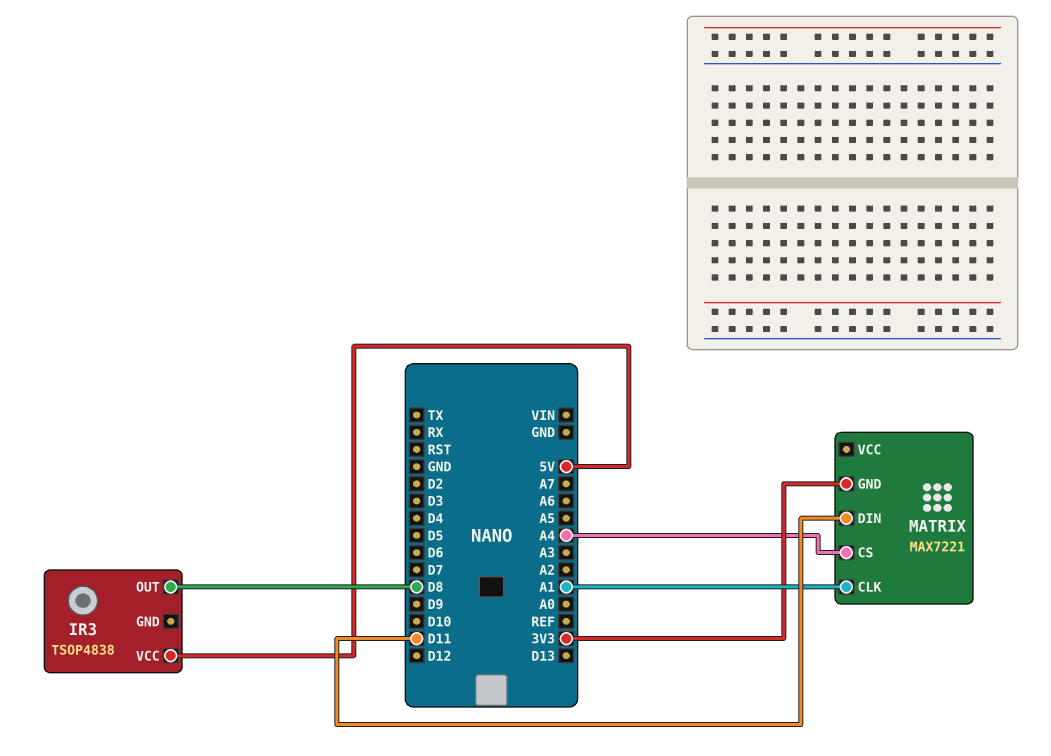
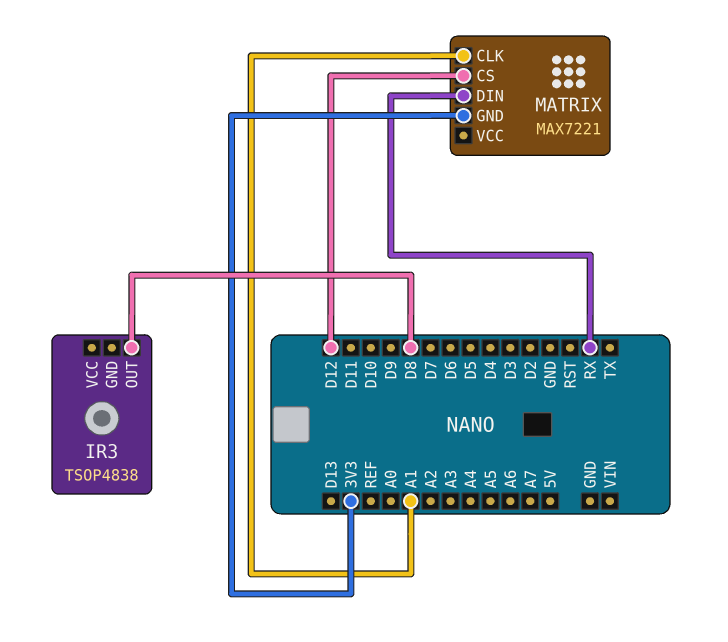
IR3 pin VCC: 5V -> none
MATRIX pin CS: A4 -> D12
MATRIX pin DIN: D11 -> RX

